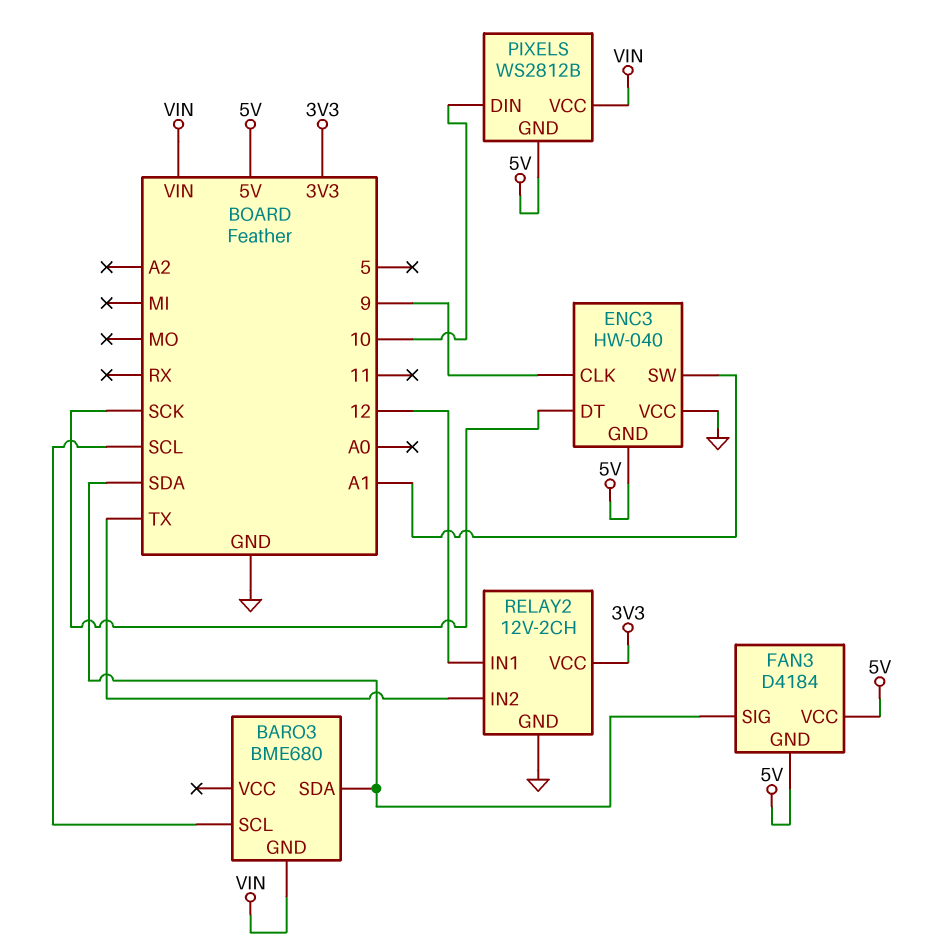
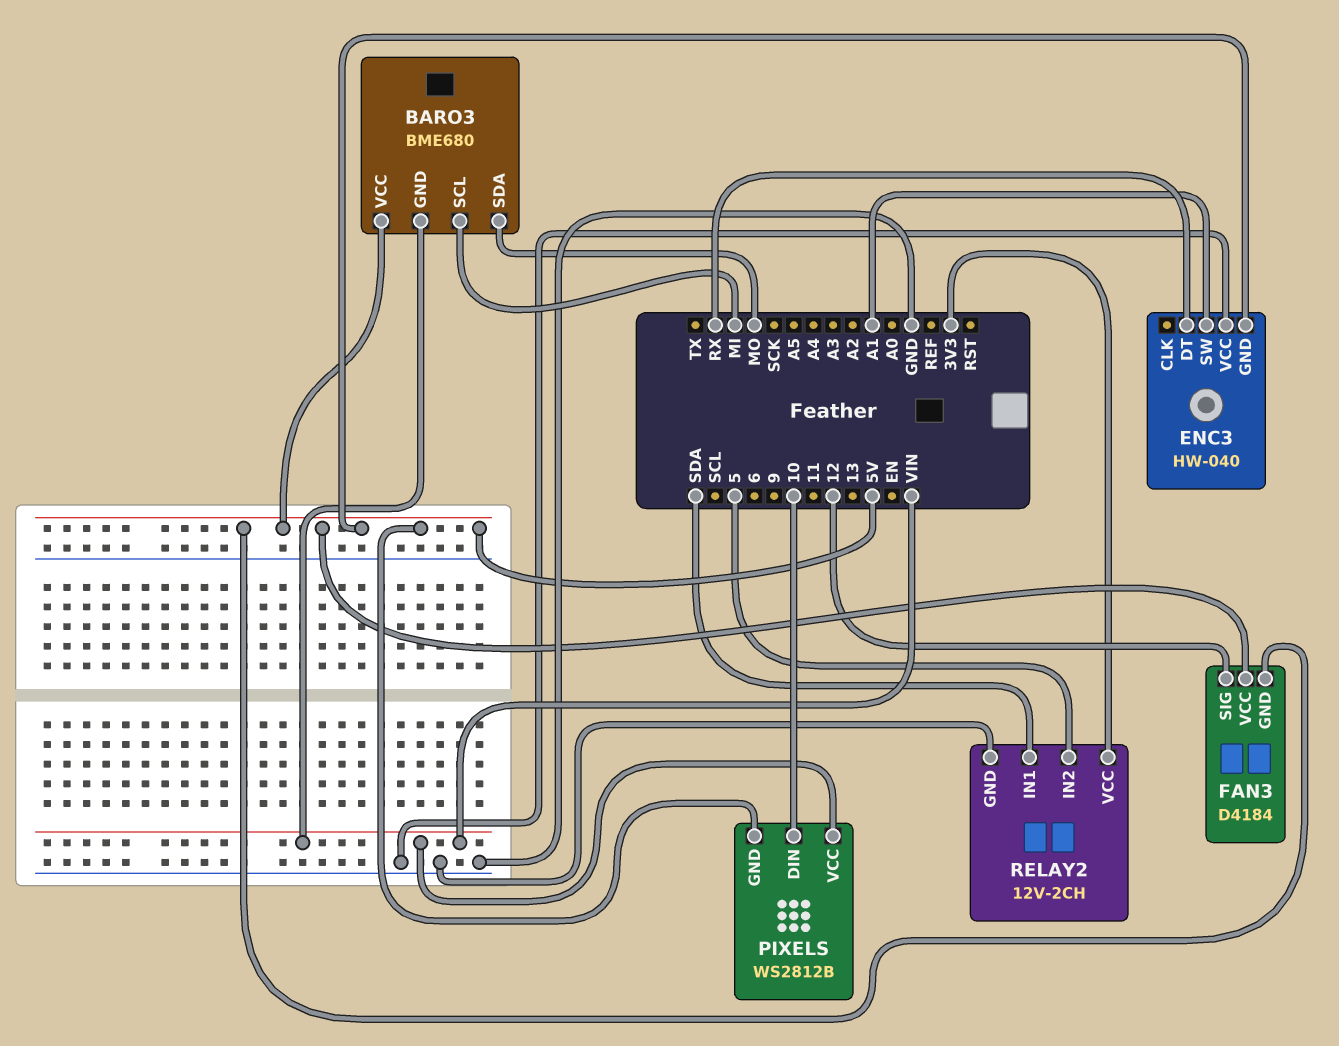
BARO3 pin SCL: SCL -> MI
BARO3 pin SDA: SDA -> MO
BARO3 pin VCC: none -> 5V
ENC3 pin CLK: 9 -> none
ENC3 pin DT: SCK -> RX
FAN3 pin SIG: SDA -> 12
RELAY2 pin IN1: 12 -> SDA
RELAY2 pin IN2: TX -> 5

